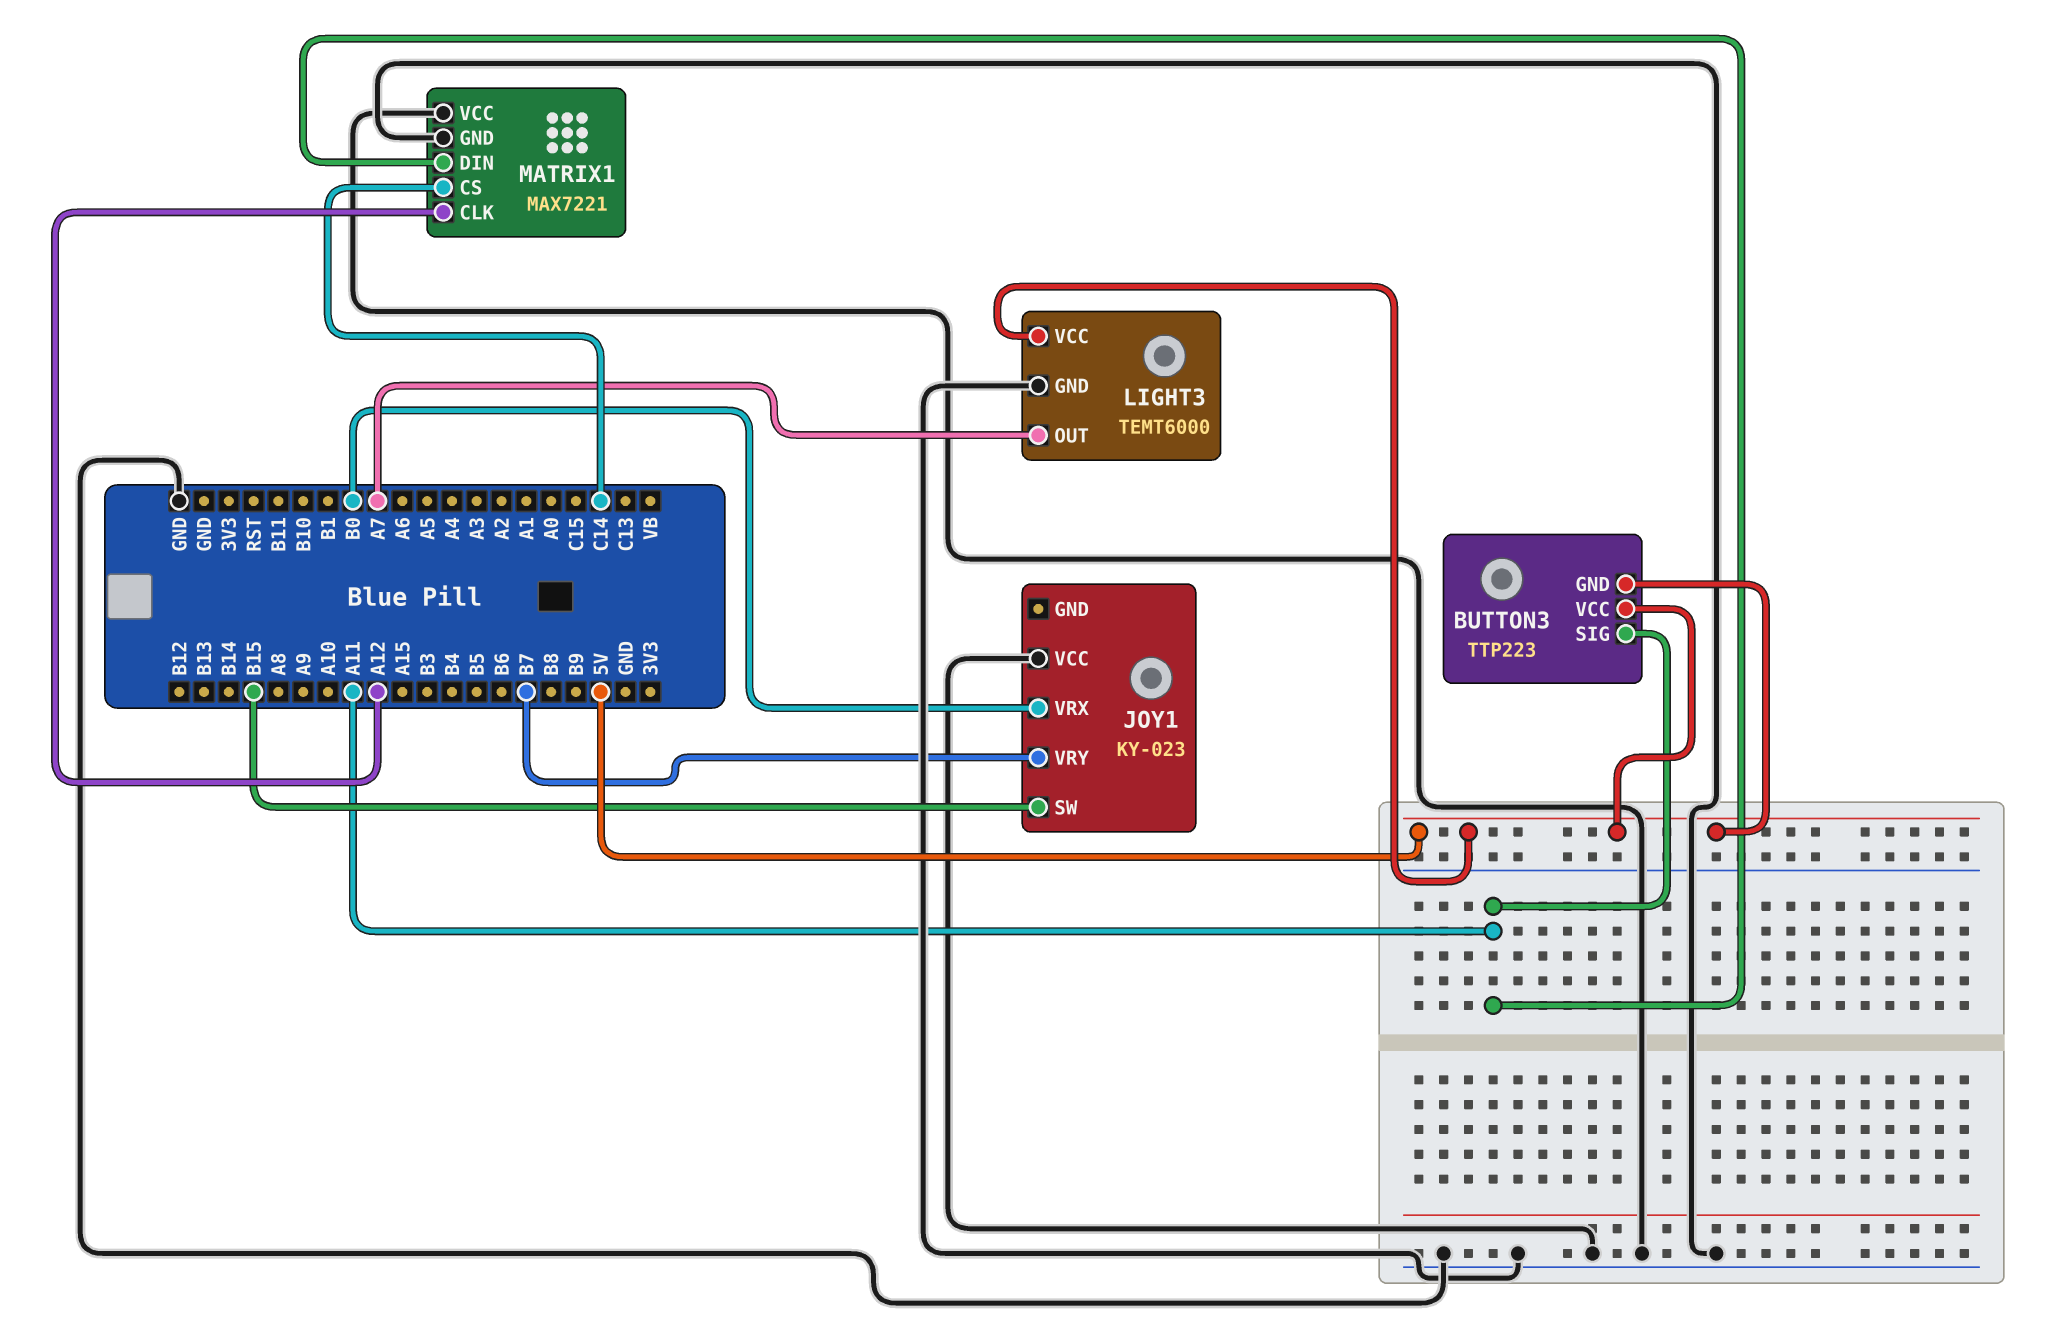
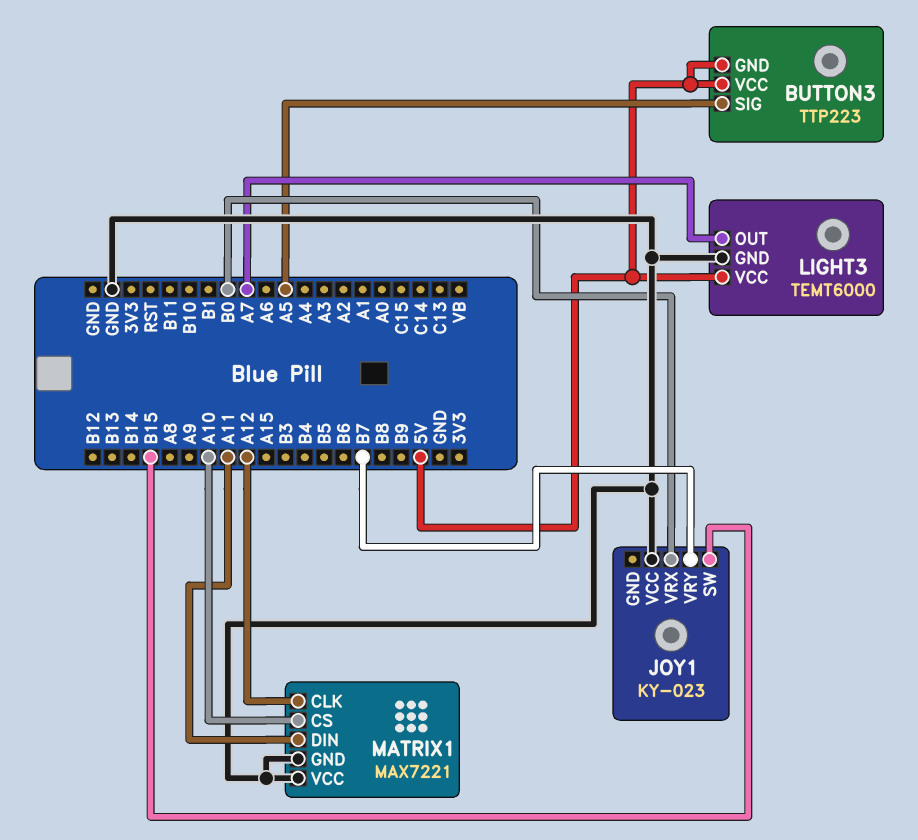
BUTTON3 pin SIG: A11 -> A5
MATRIX1 pin CS: C14 -> A10

